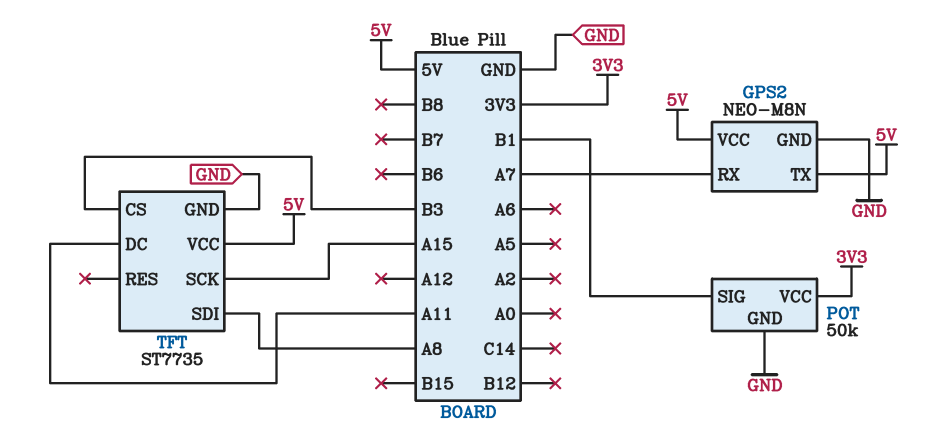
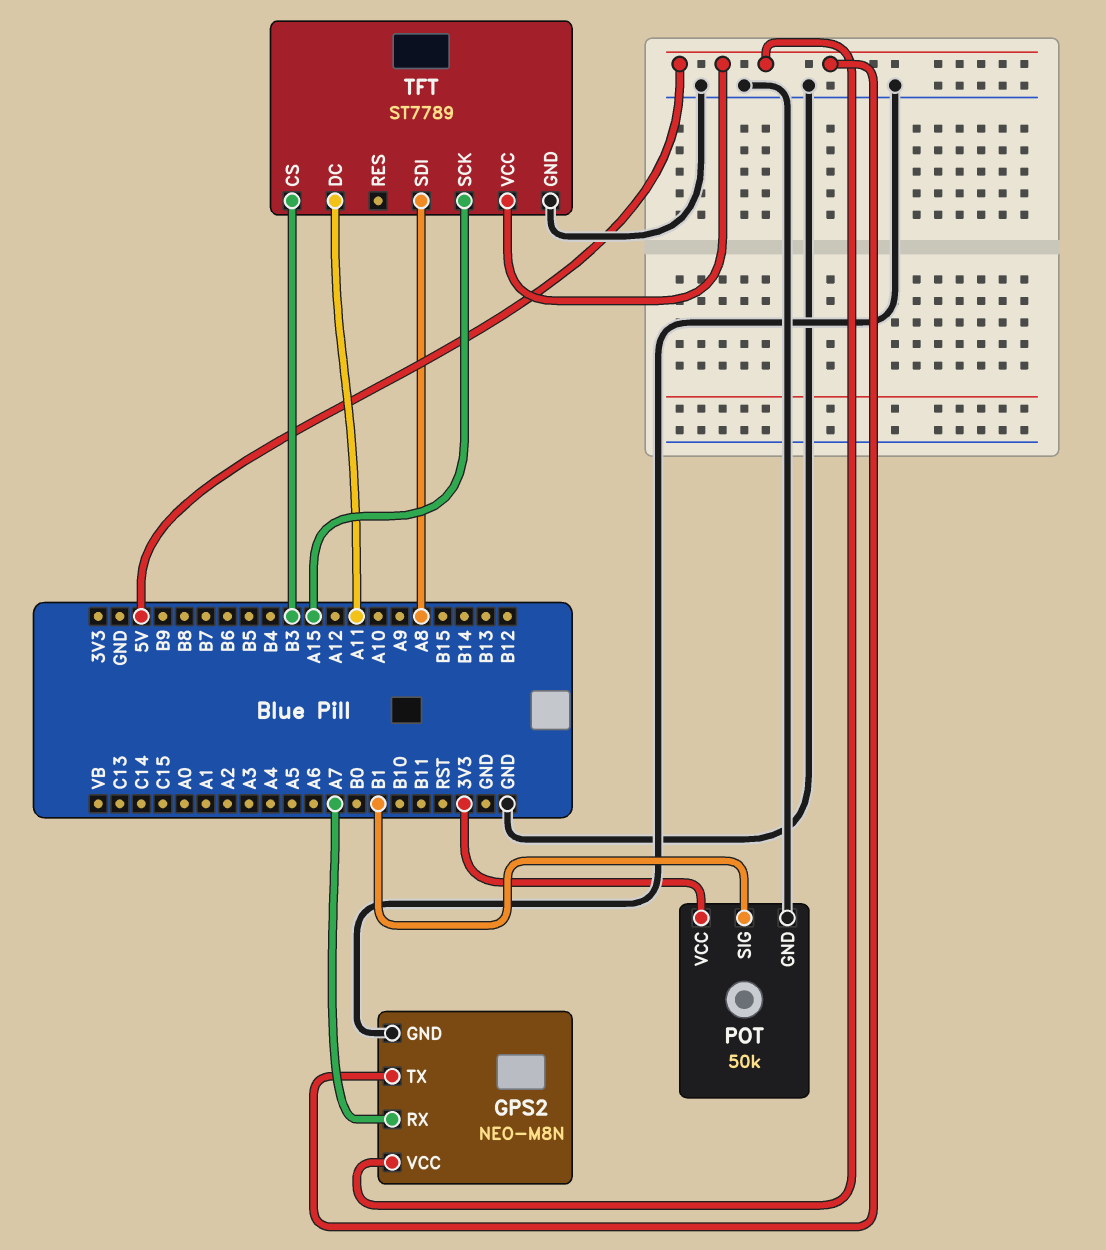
TFT: ST7735 -> ST7789

